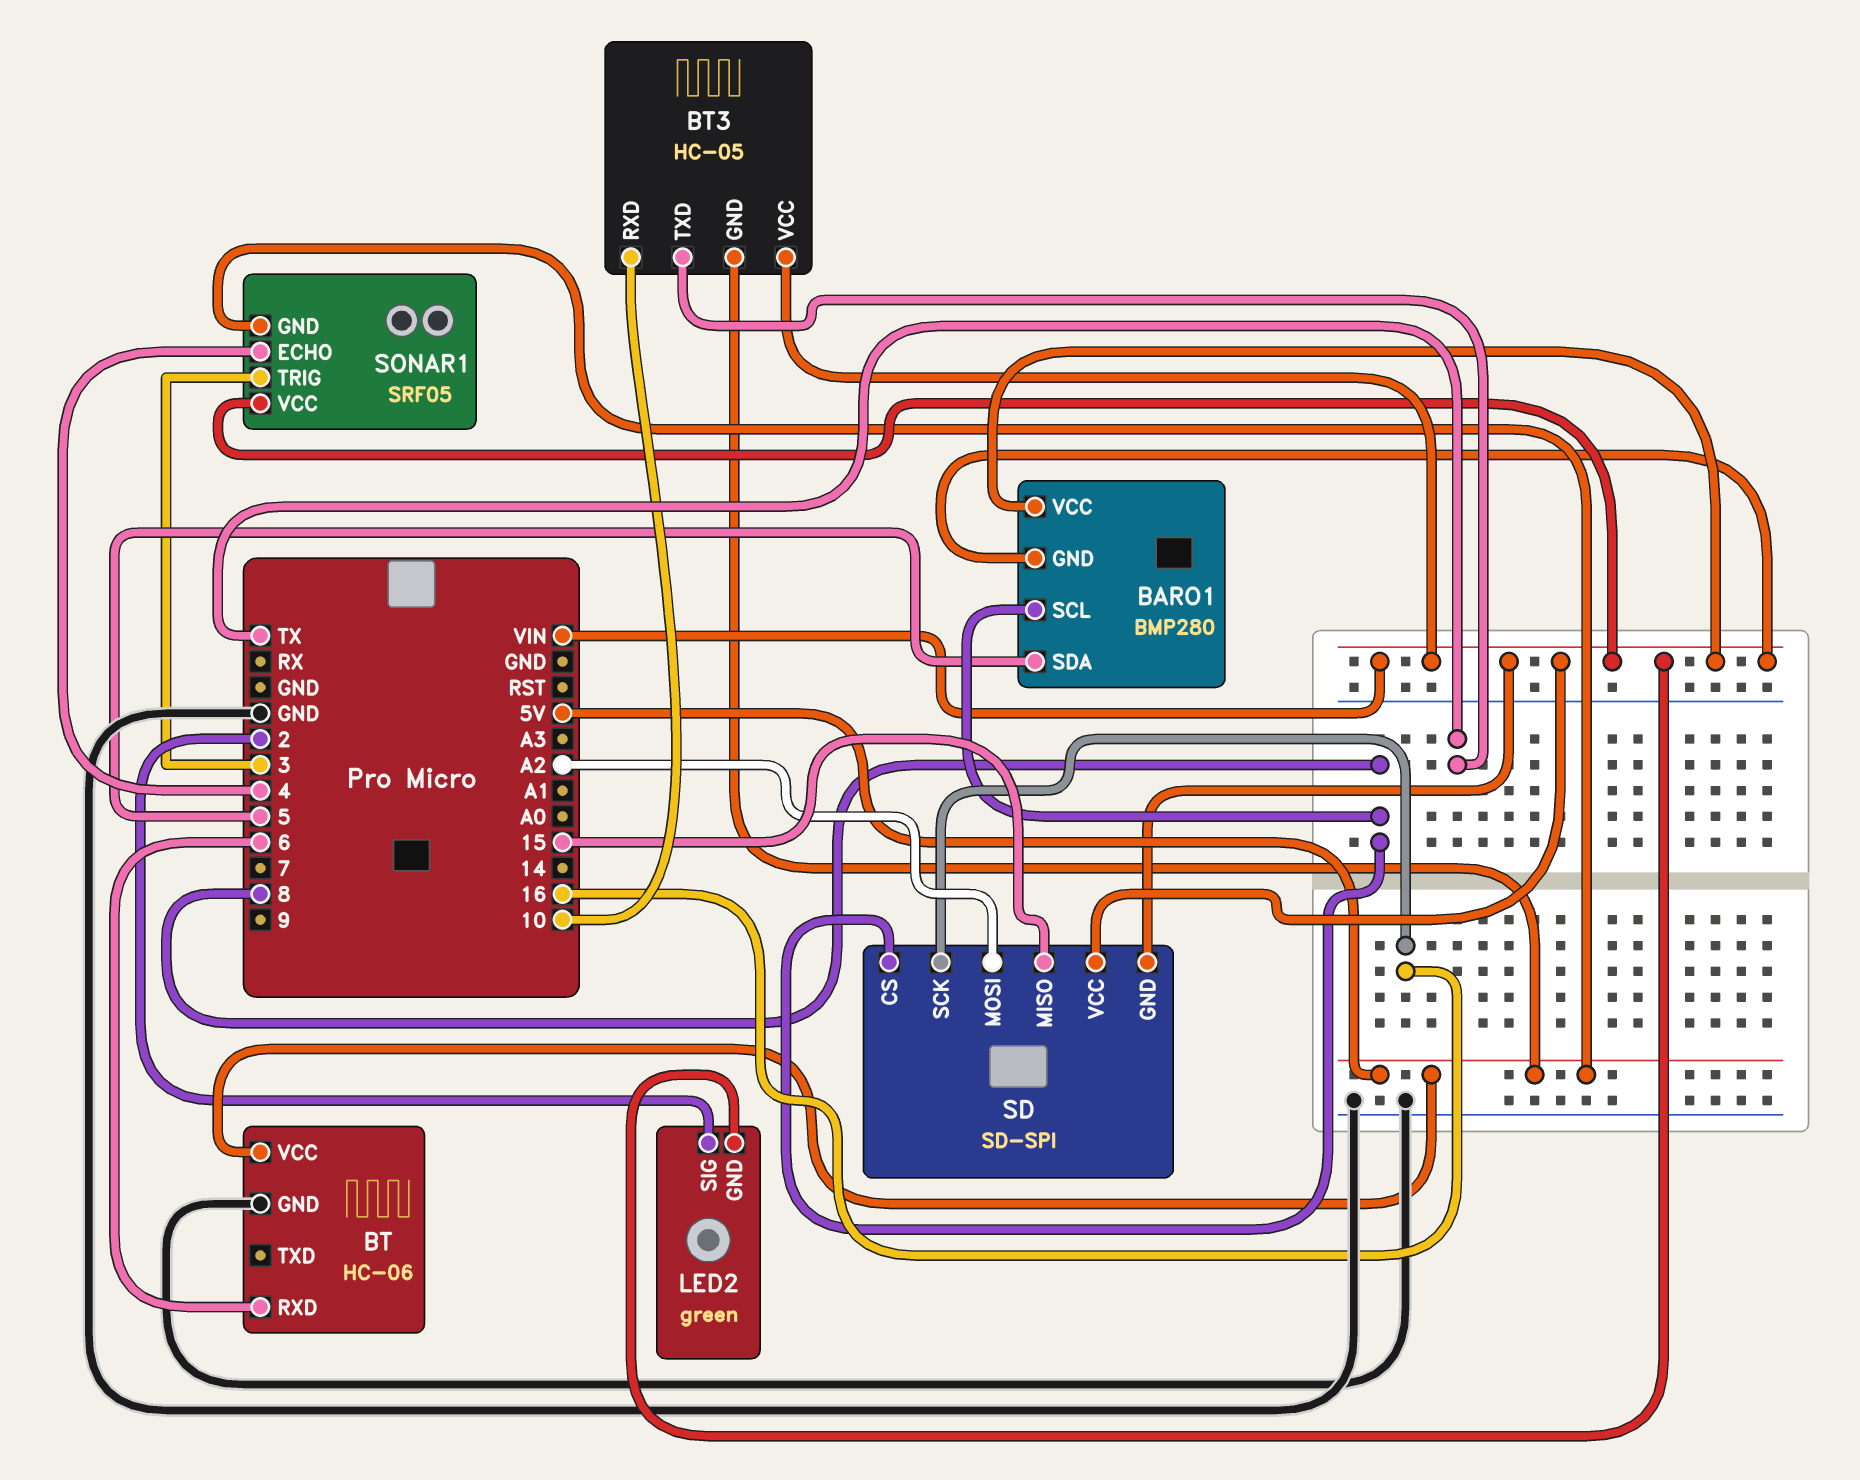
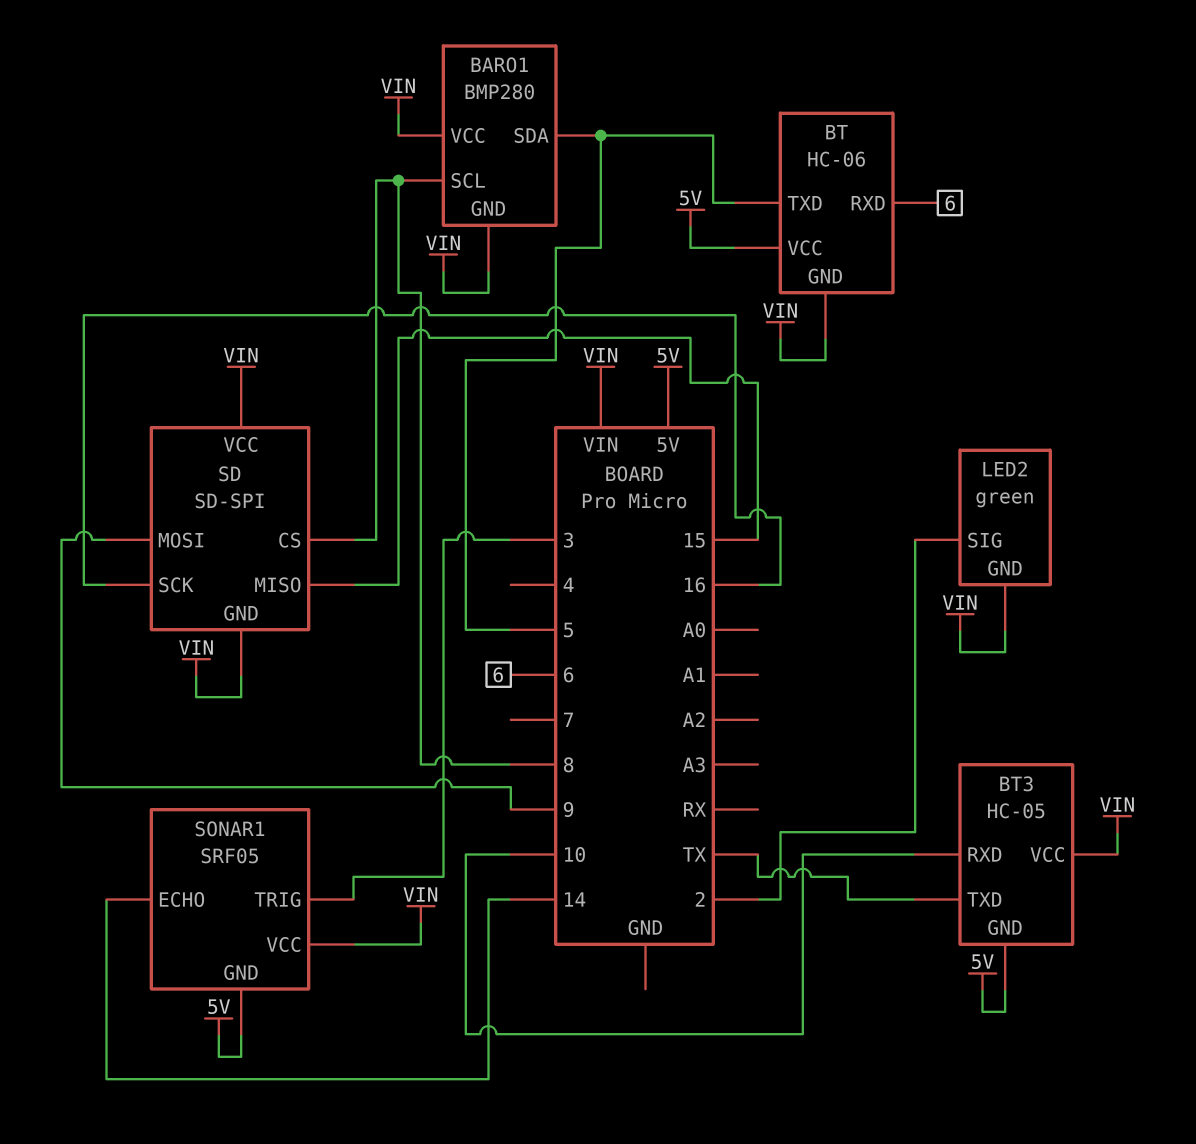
BT pin GND: GND -> VIN
BT pin TXD: none -> 5
SD pin MOSI: A2 -> 9
SONAR1 pin ECHO: 4 -> 14

